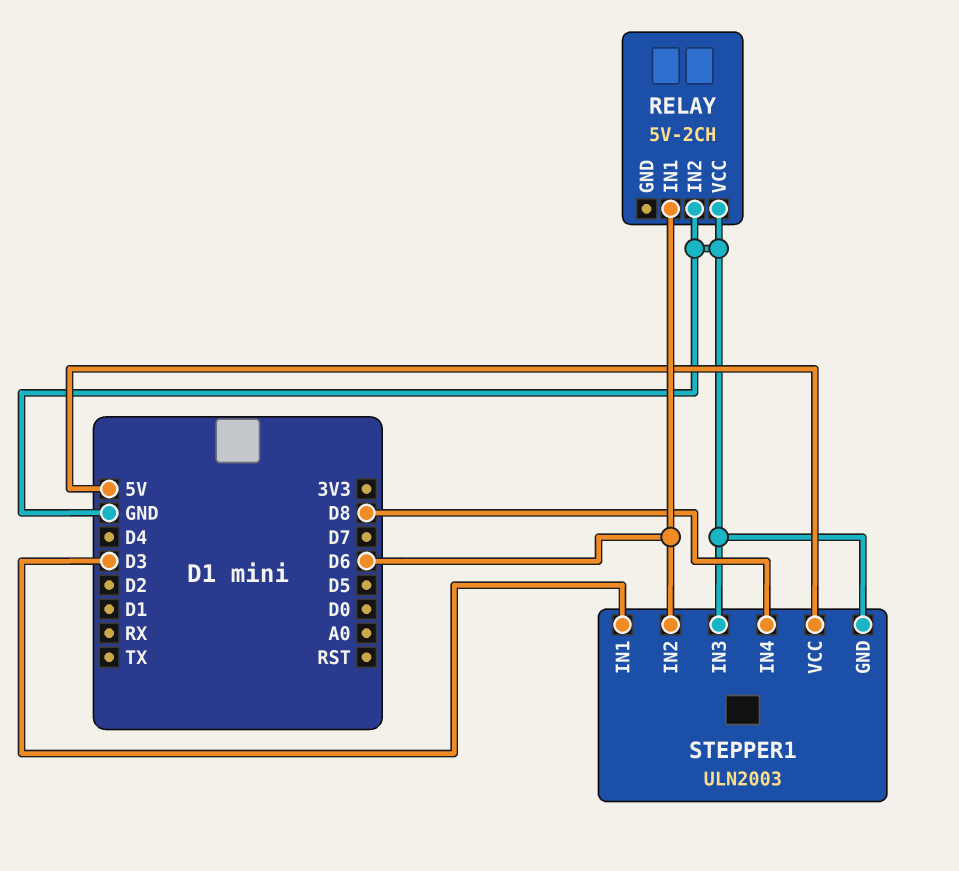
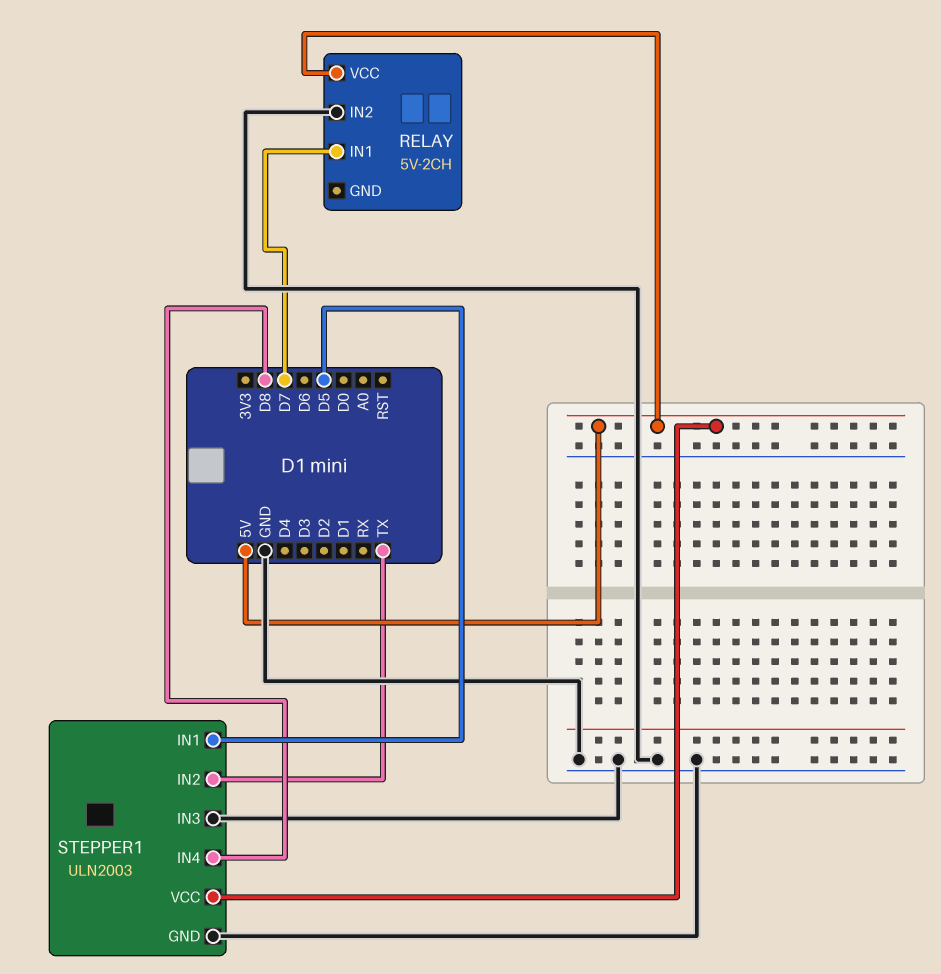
RELAY pin IN1: D6 -> D7
RELAY pin VCC: GND -> 5V
STEPPER1 pin IN1: D3 -> D5
STEPPER1 pin IN2: D6 -> TX

